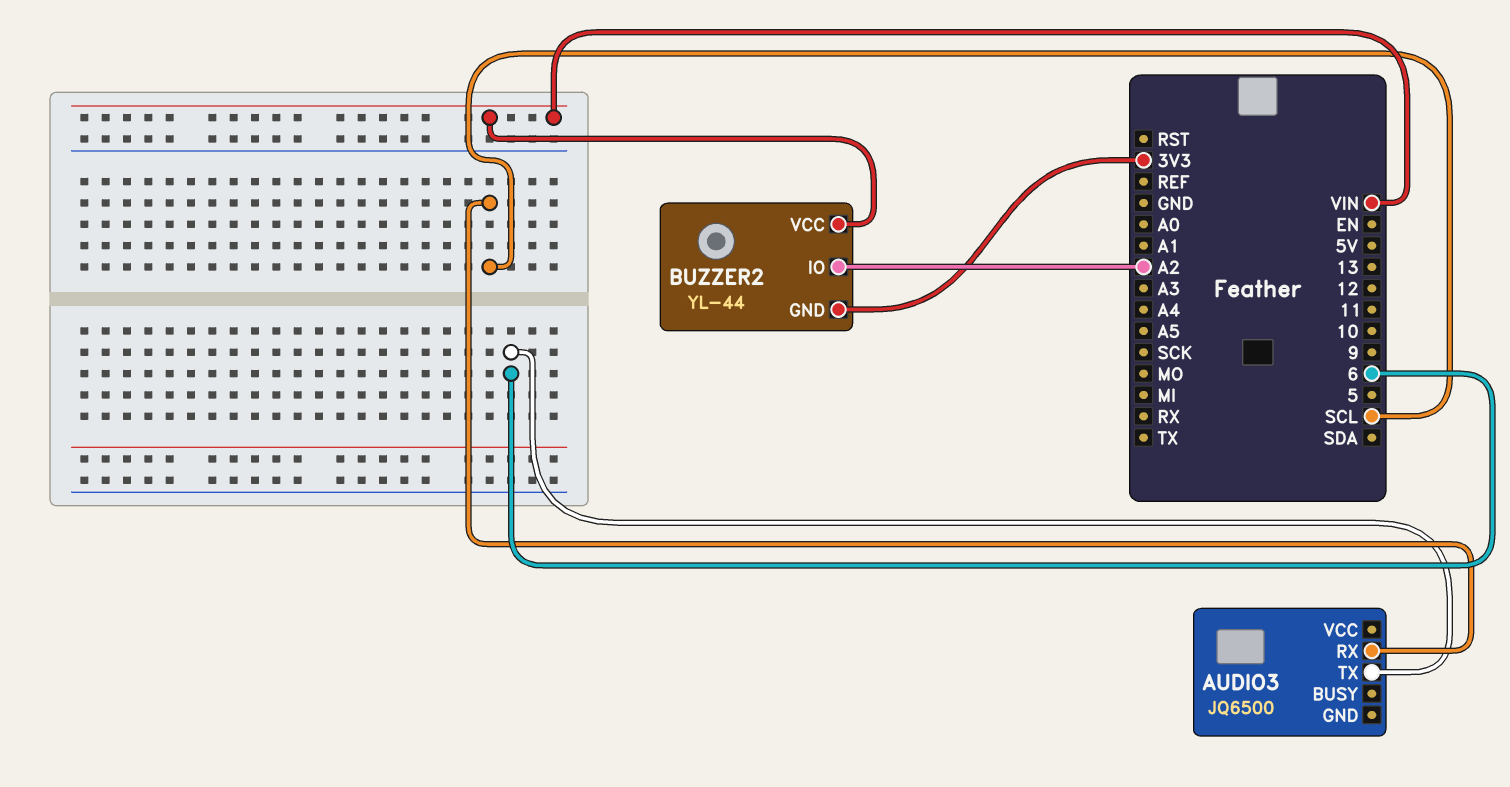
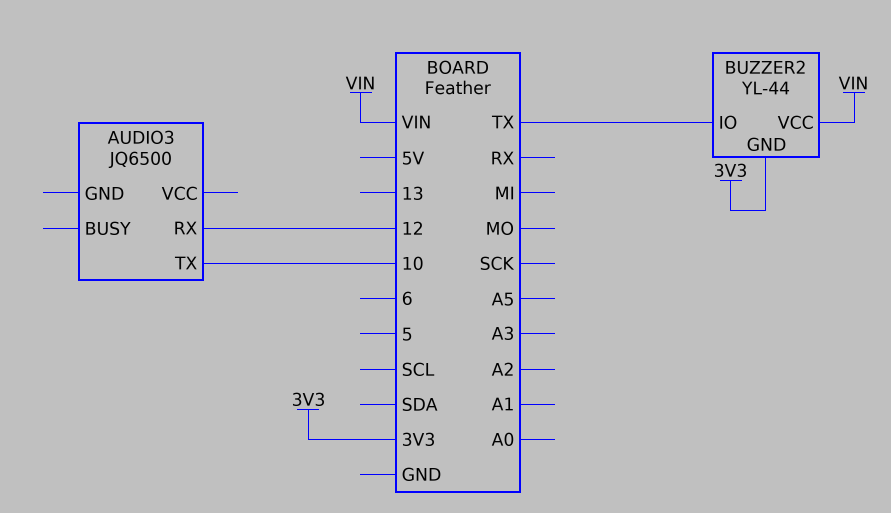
AUDIO3 pin RX: SCL -> 12
AUDIO3 pin TX: 6 -> 10
BUZZER2 pin IO: A2 -> TX

